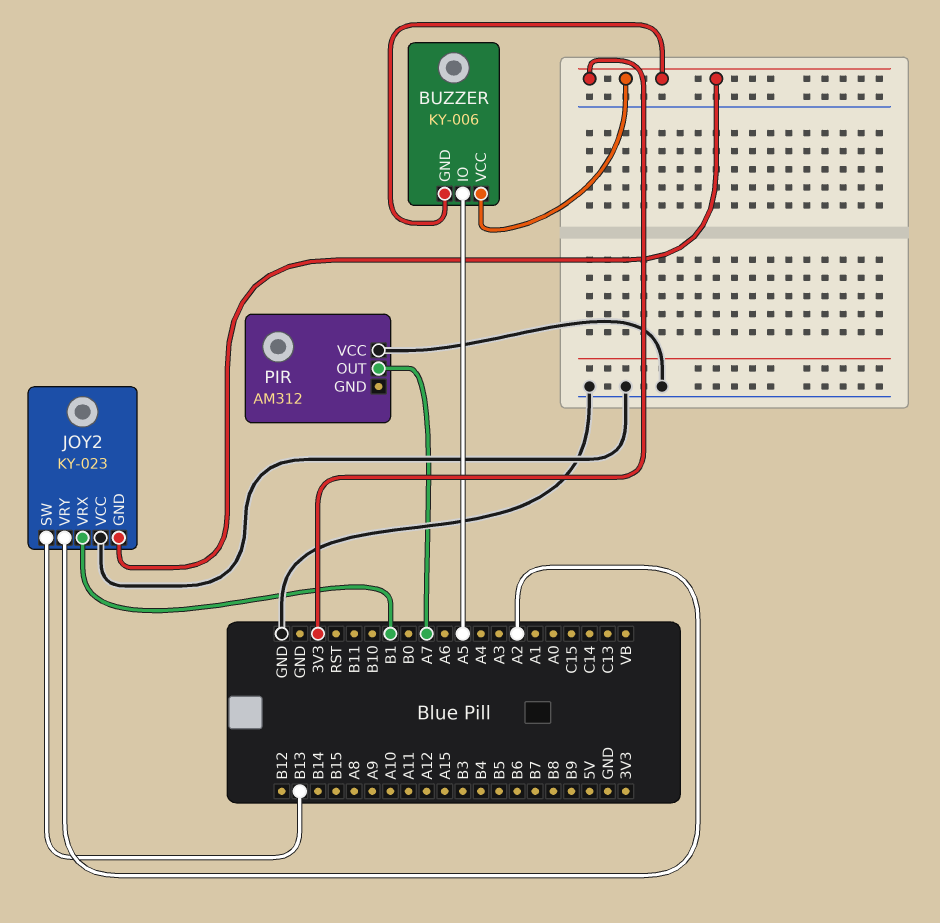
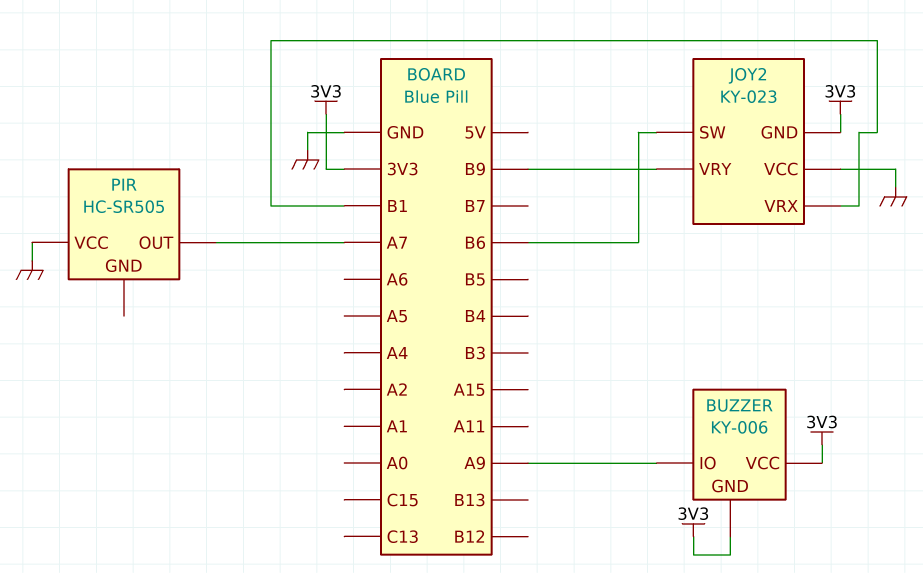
BUZZER pin IO: A5 -> A9
JOY2 pin SW: B13 -> B6
JOY2 pin VRY: A2 -> B9
PIR: AM312 -> HC-SR505

